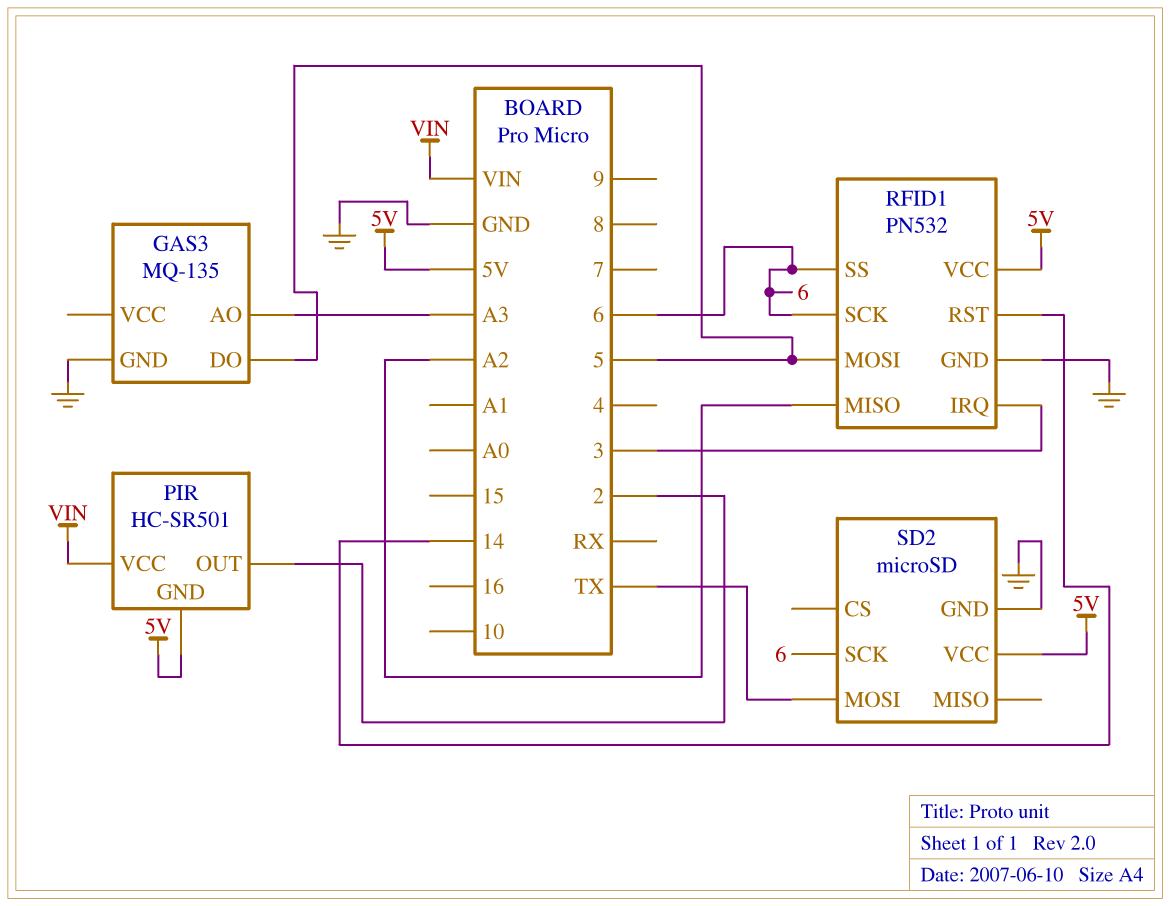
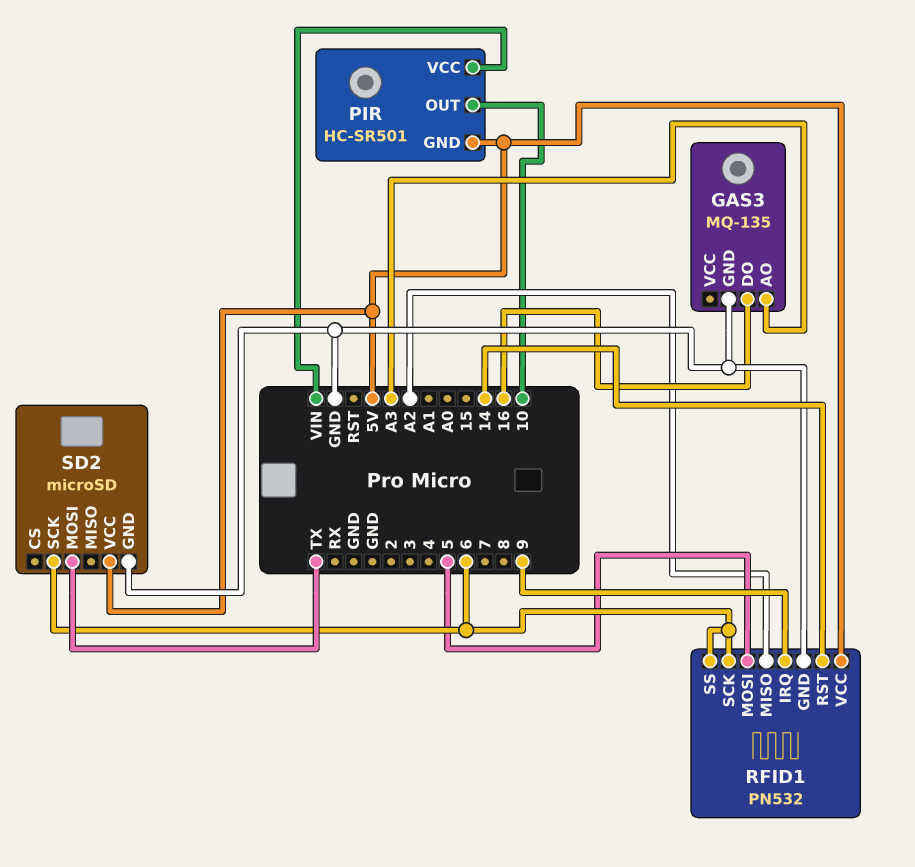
GAS3 pin DO: 5 -> 16
PIR pin OUT: 2 -> 10
RFID1 pin IRQ: 3 -> 9

